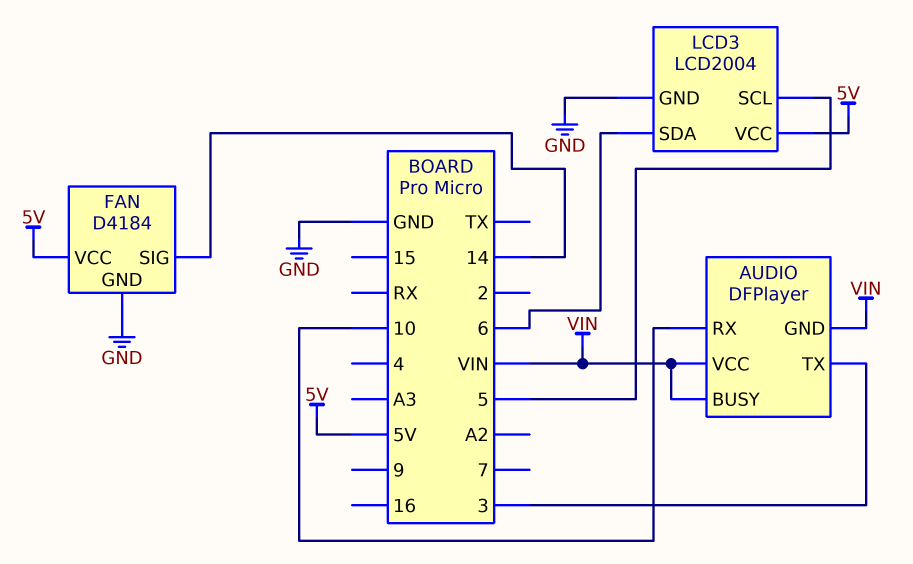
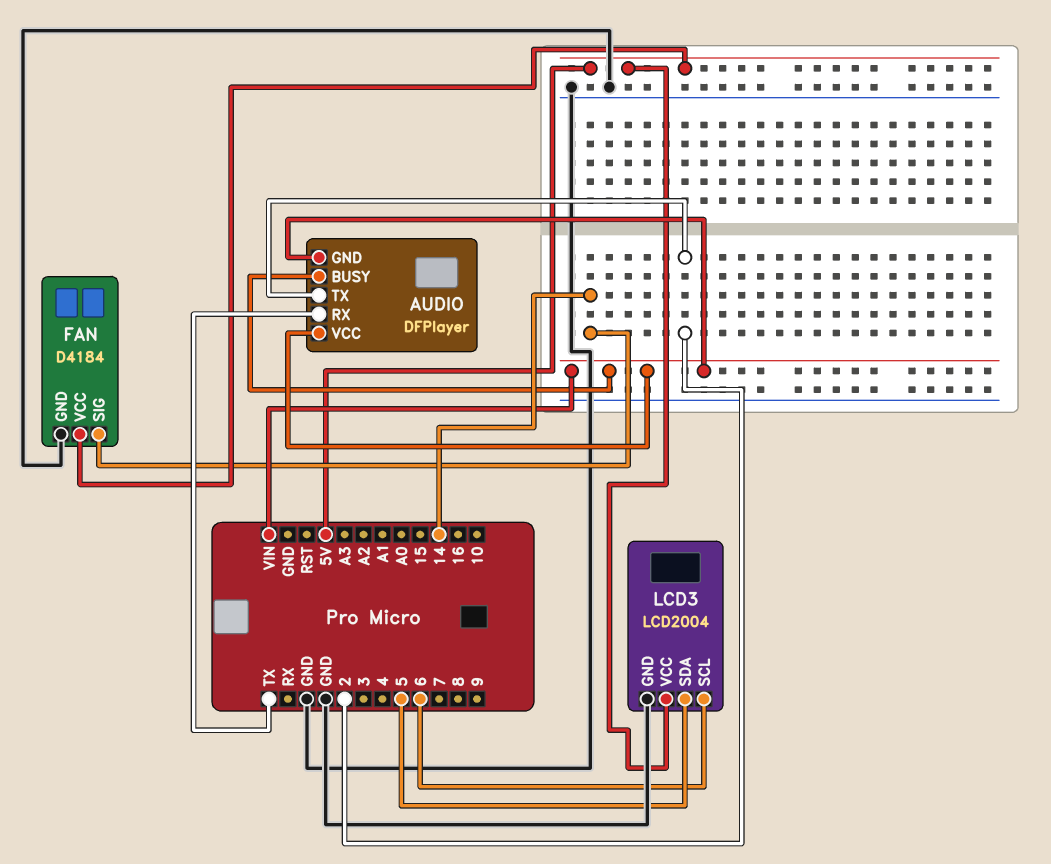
AUDIO pin RX: 10 -> TX
AUDIO pin TX: 3 -> 2
LCD3 pin SCL: 5 -> 6
LCD3 pin SDA: 6 -> 5

